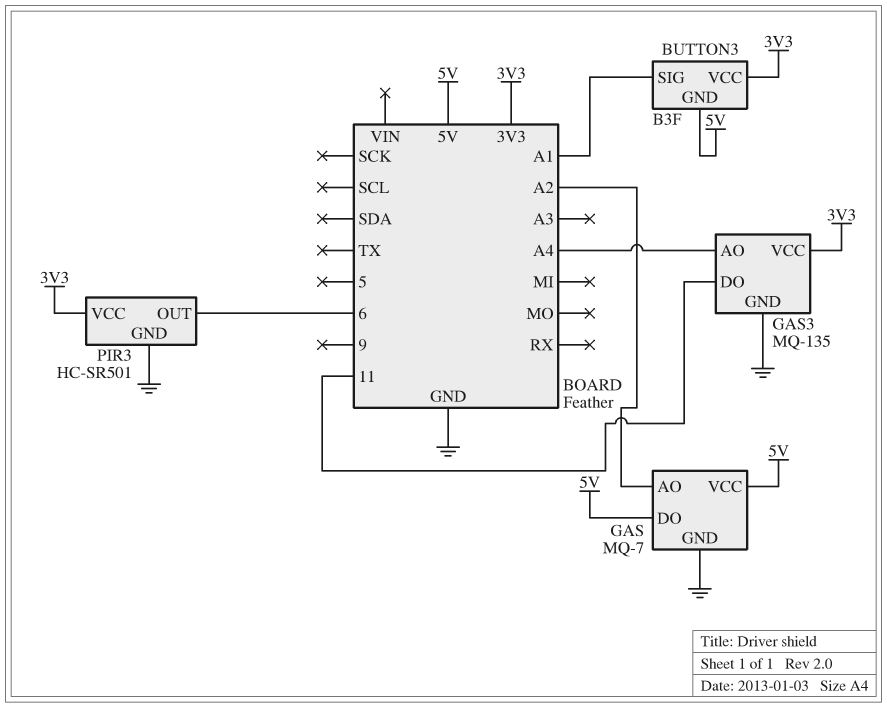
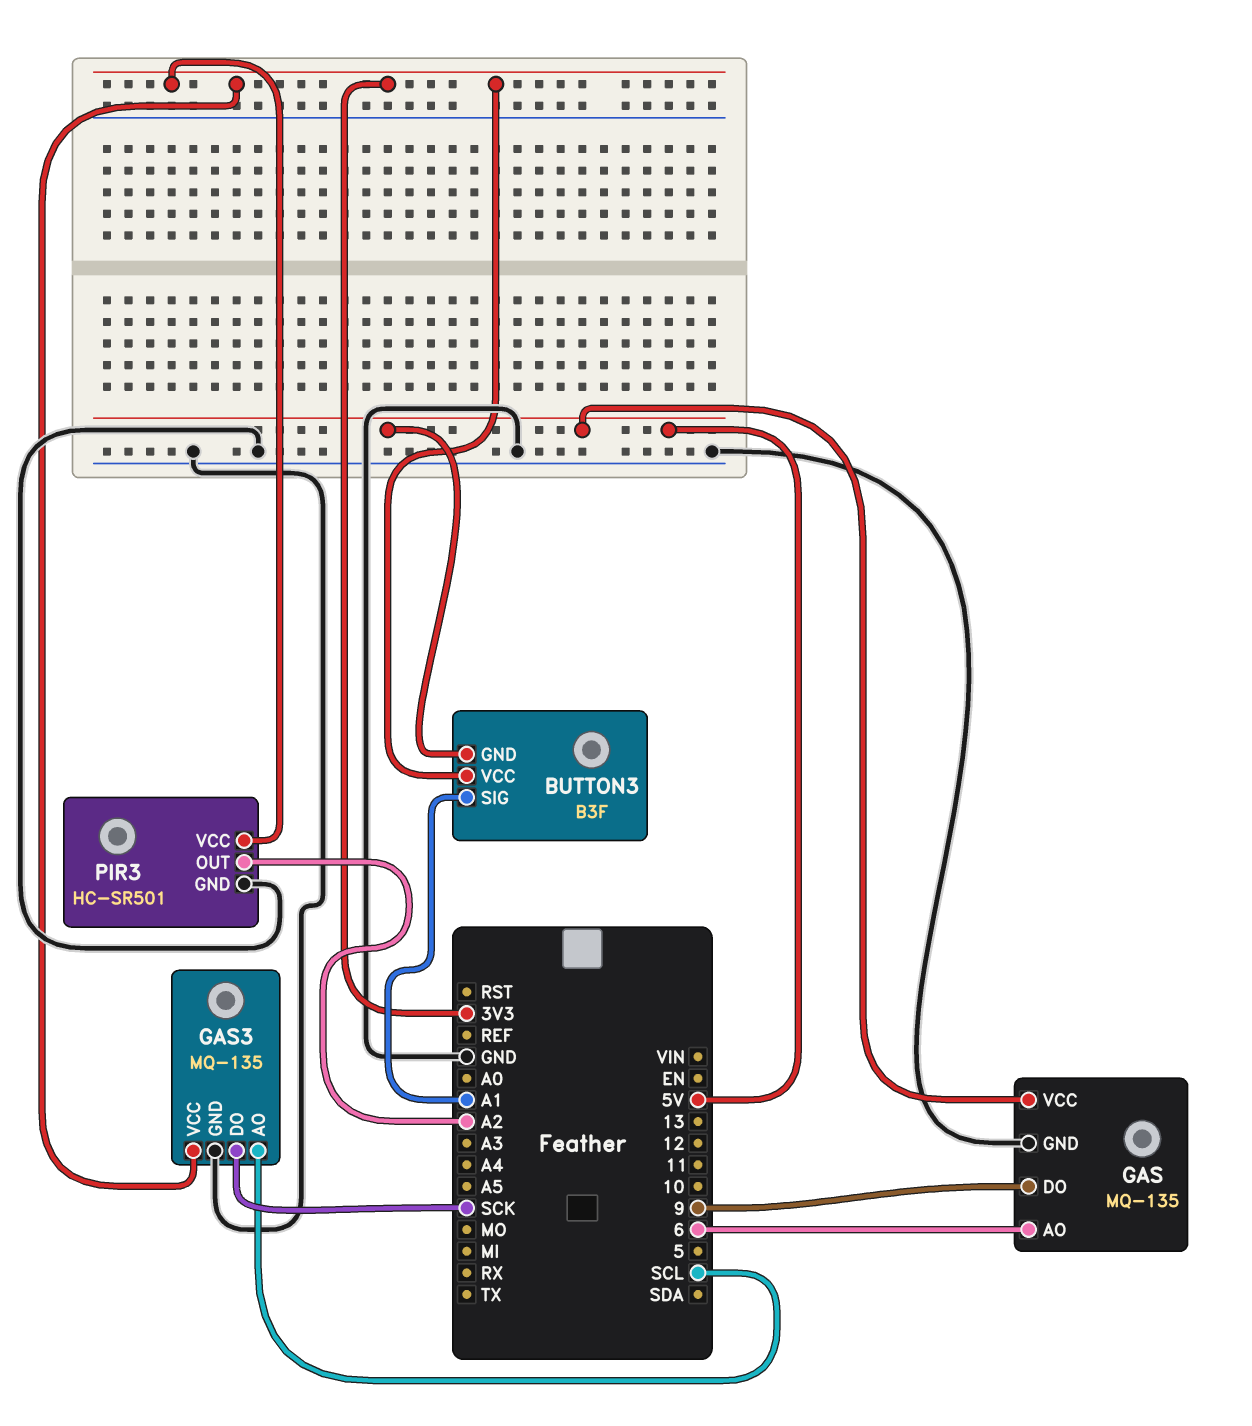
GAS: MQ-7 -> MQ-135
GAS pin AO: A2 -> 6
GAS pin DO: 5V -> 9
GAS3 pin AO: A4 -> SCL
GAS3 pin DO: 11 -> SCK
PIR3 pin OUT: 6 -> A2

